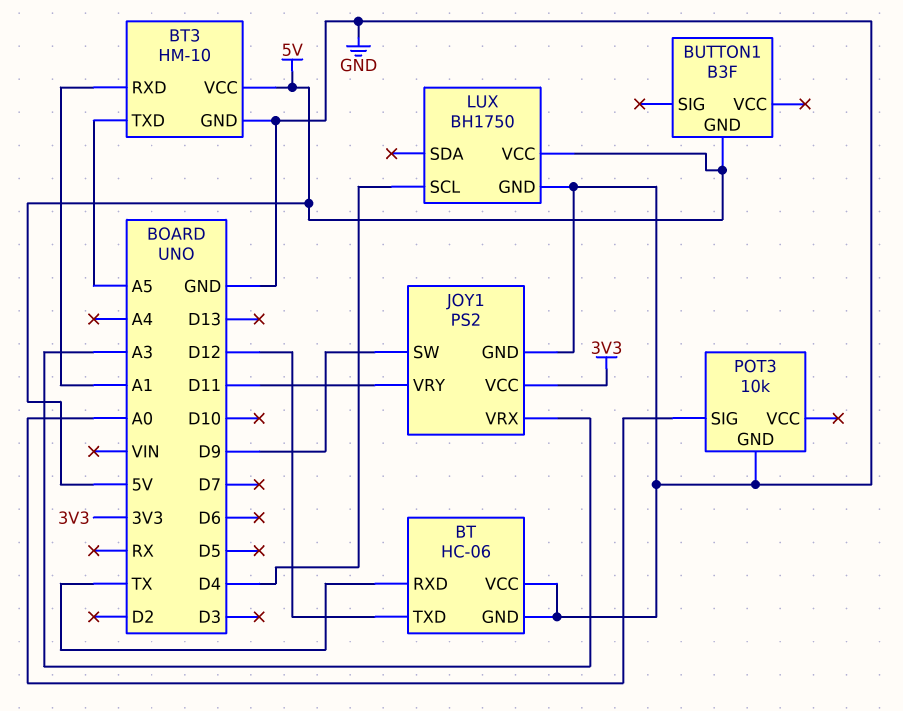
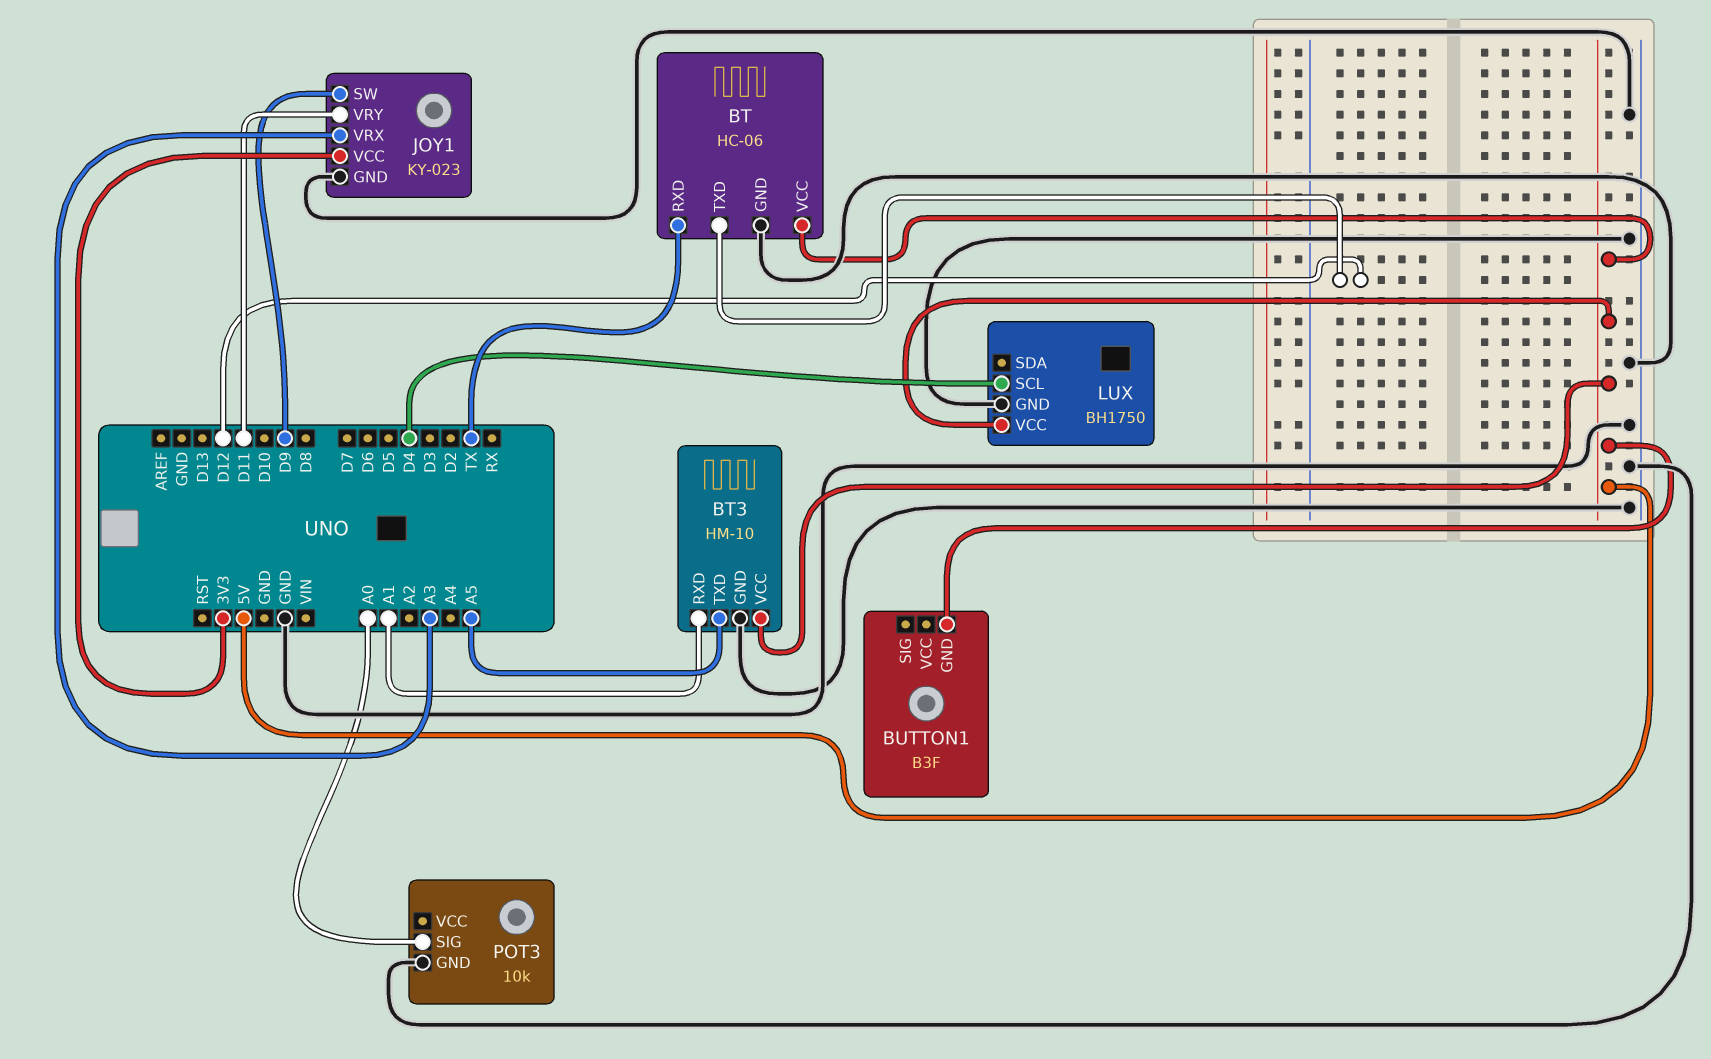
BT pin VCC: GND -> 5V
JOY1: PS2 -> KY-023

